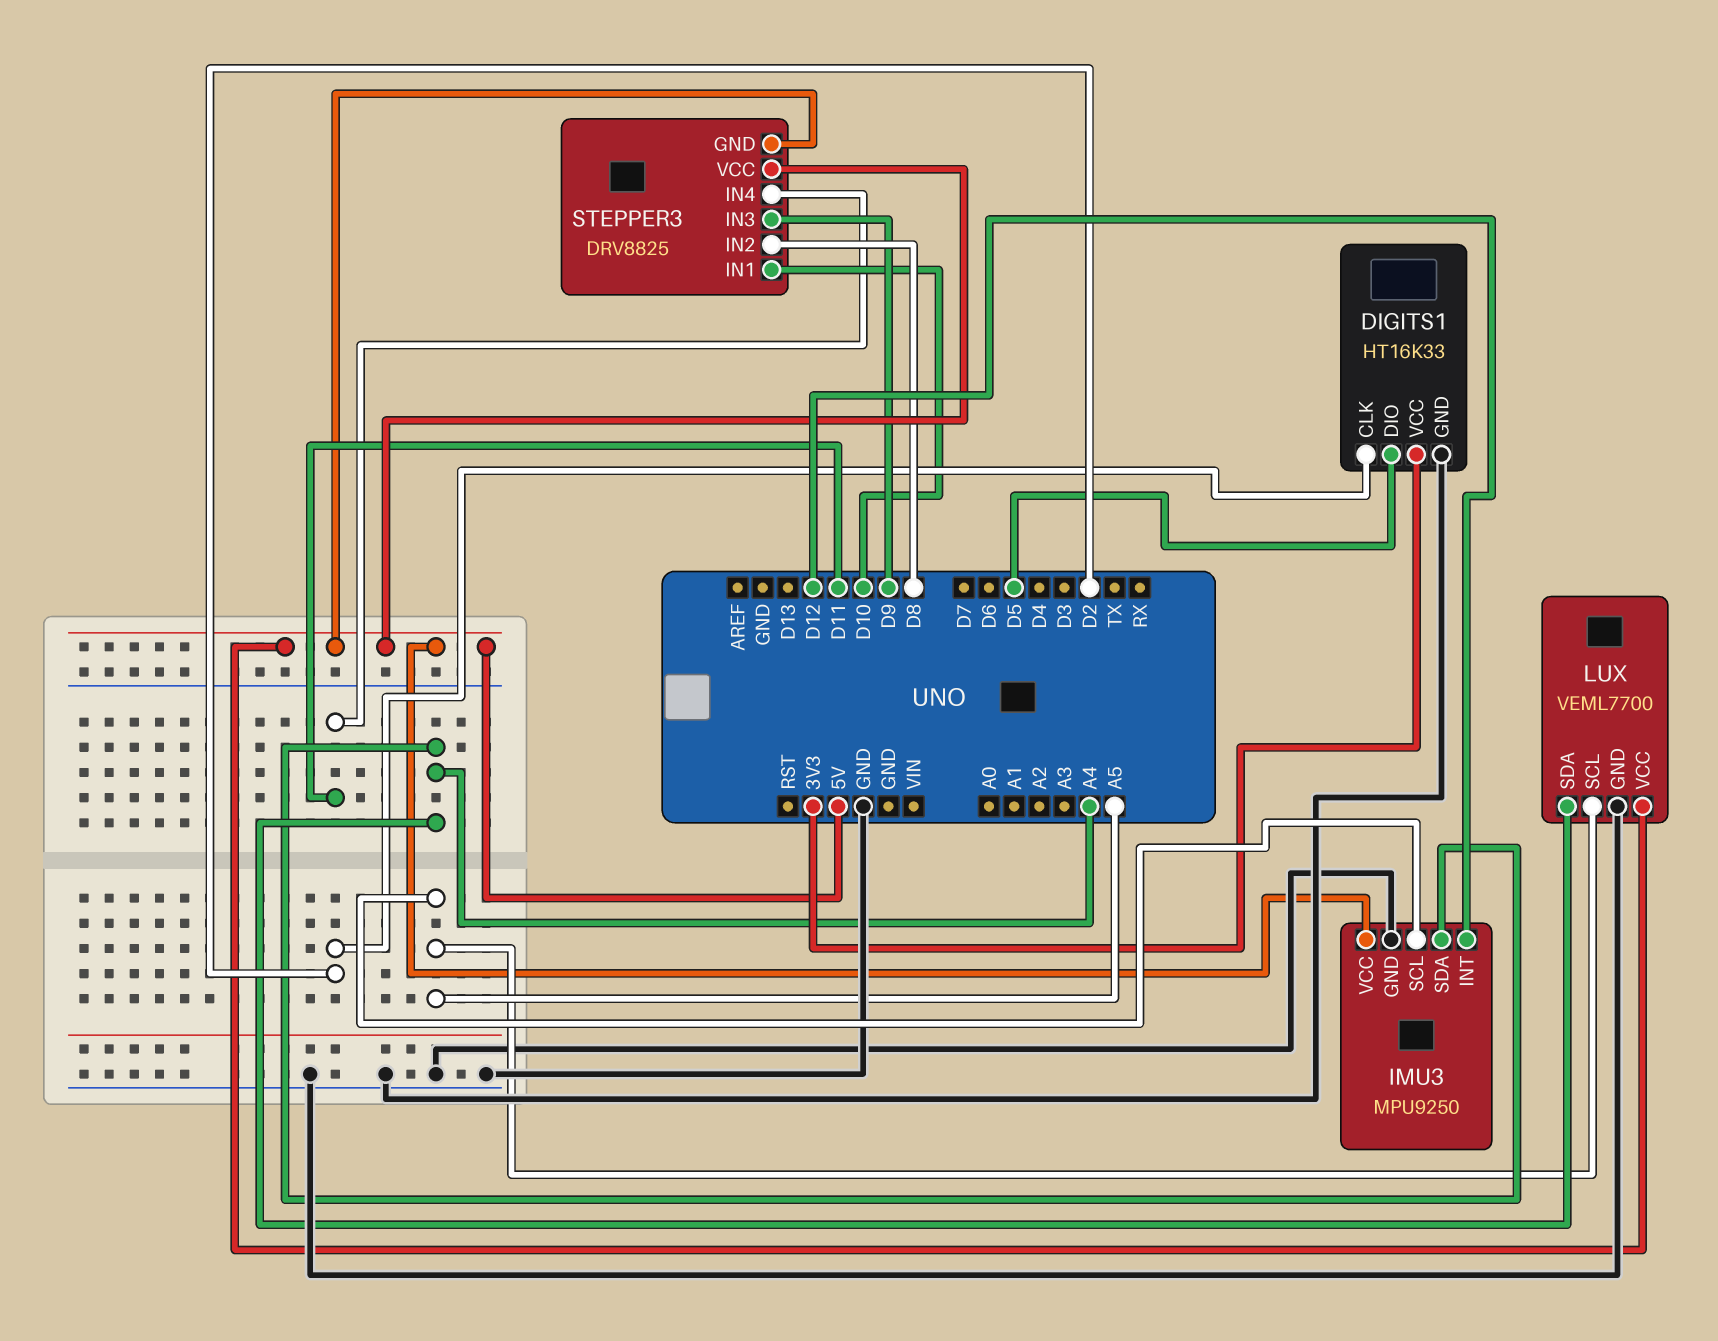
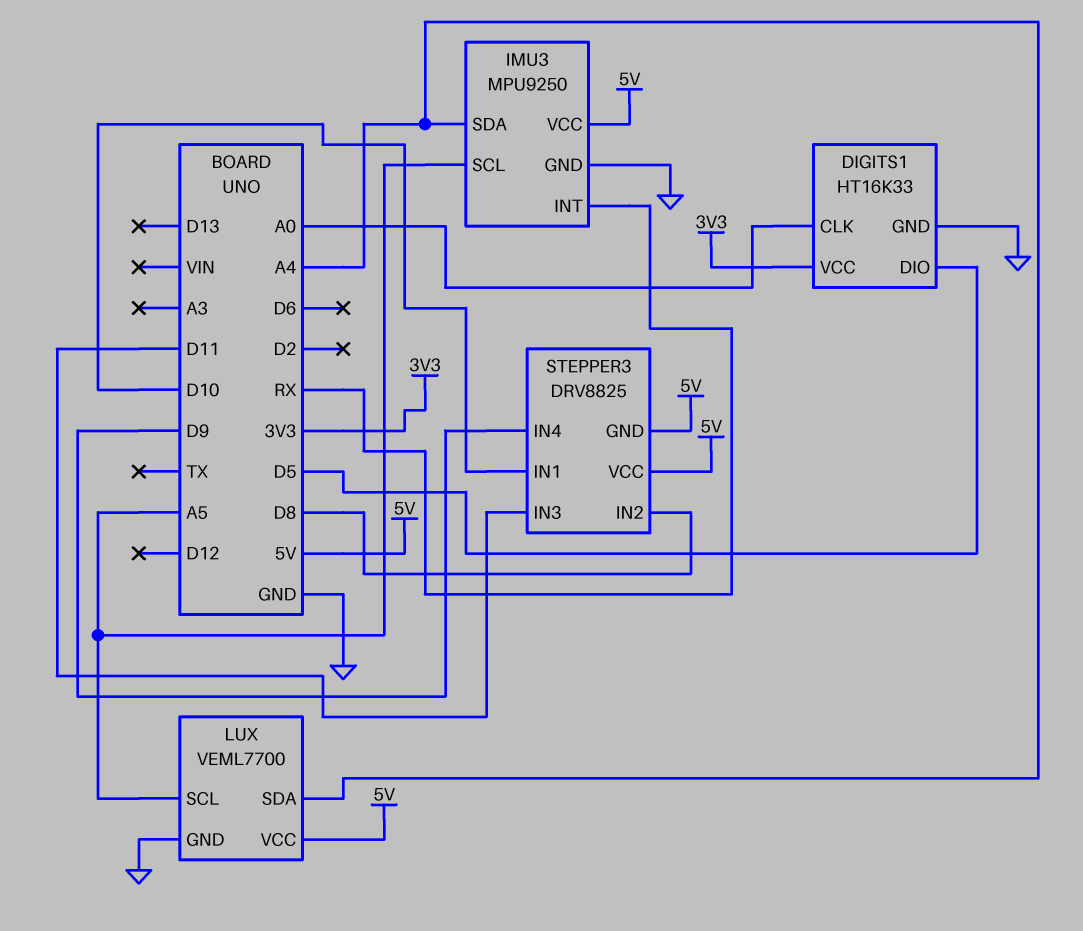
DIGITS1 pin CLK: D2 -> A0
IMU3 pin INT: D12 -> RX
STEPPER3 pin IN3: D9 -> D11
STEPPER3 pin IN4: D11 -> D9

